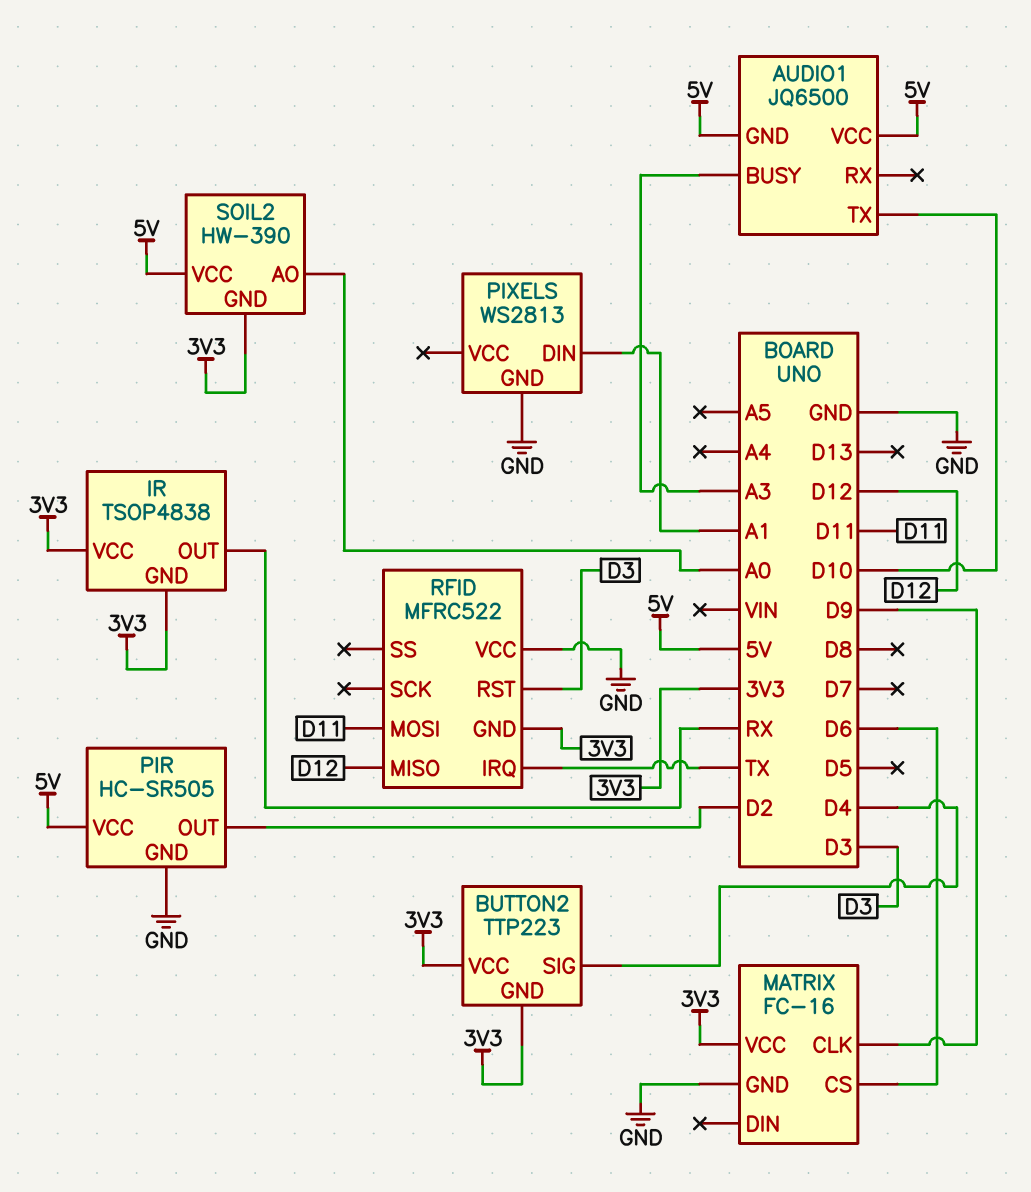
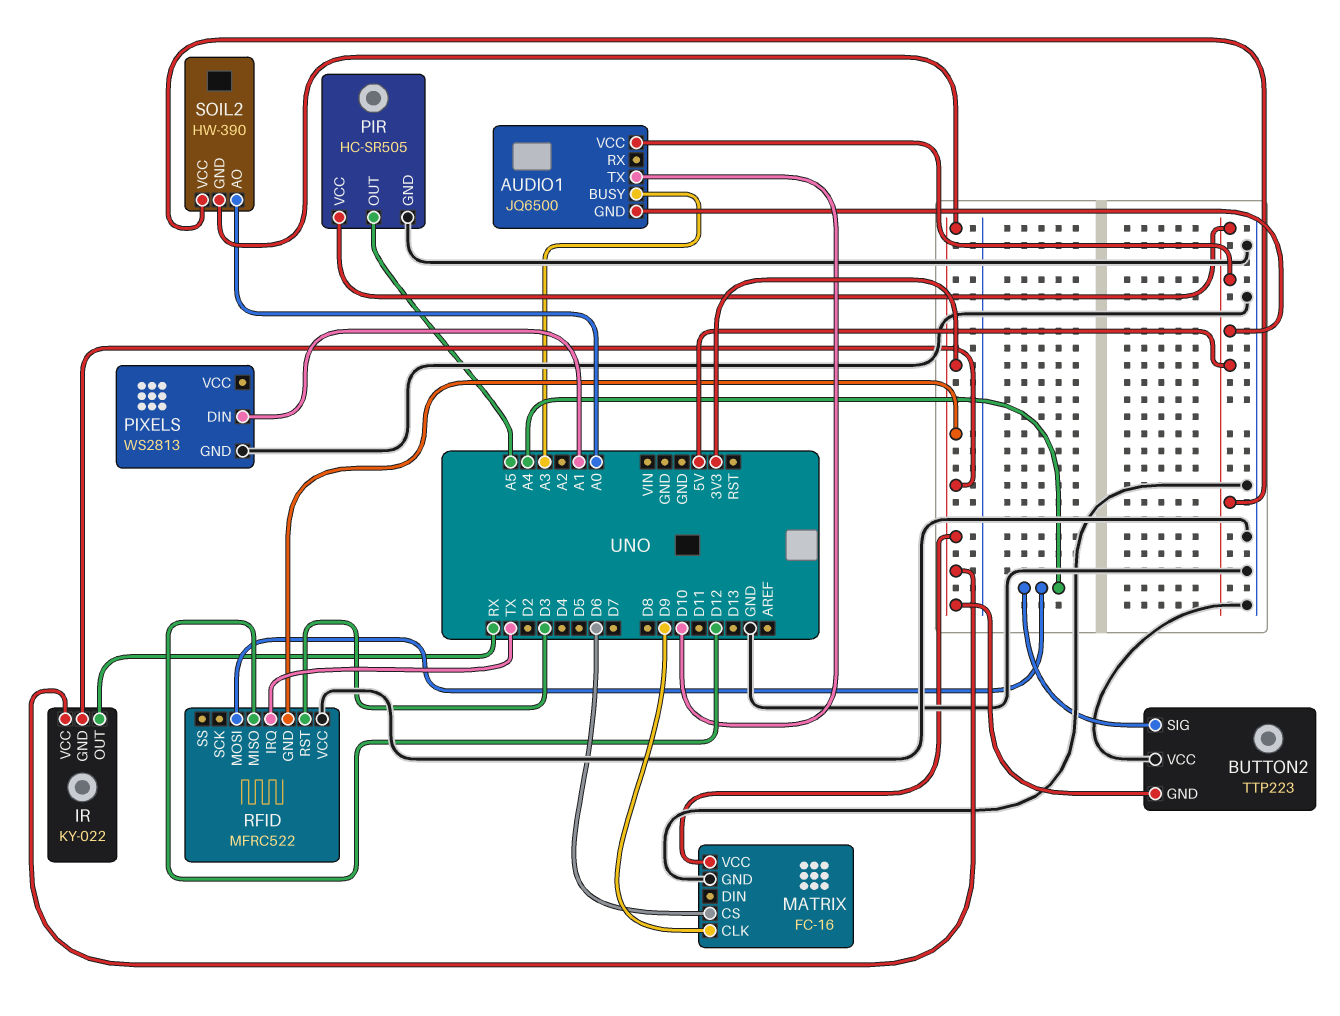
BUTTON2 pin SIG: D4 -> A4
BUTTON2 pin VCC: 3V3 -> GND
IR: TSOP4838 -> KY-022
PIR pin OUT: D2 -> A5
RFID pin MOSI: D11 -> A4

